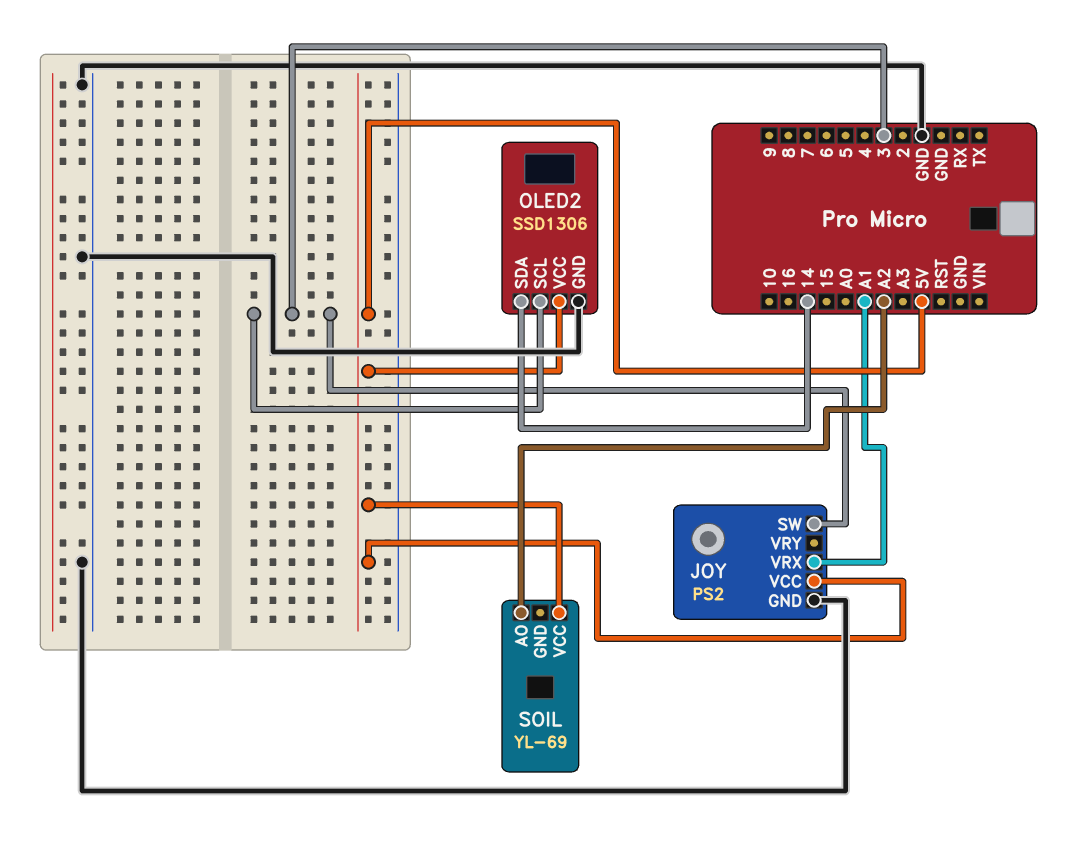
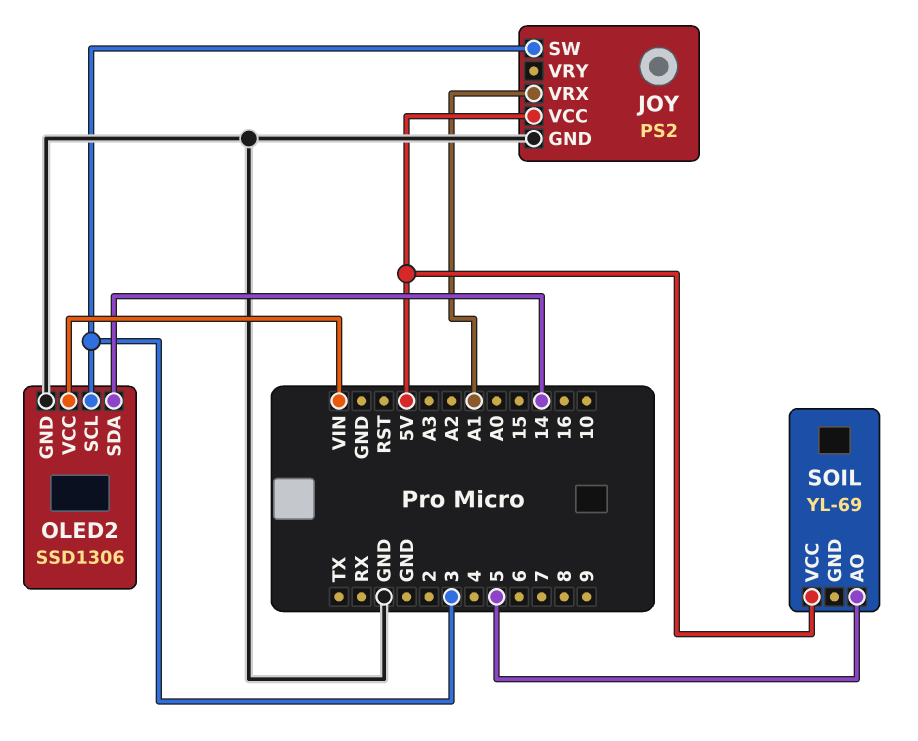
OLED2 pin VCC: 5V -> VIN
SOIL pin AO: A2 -> 5

